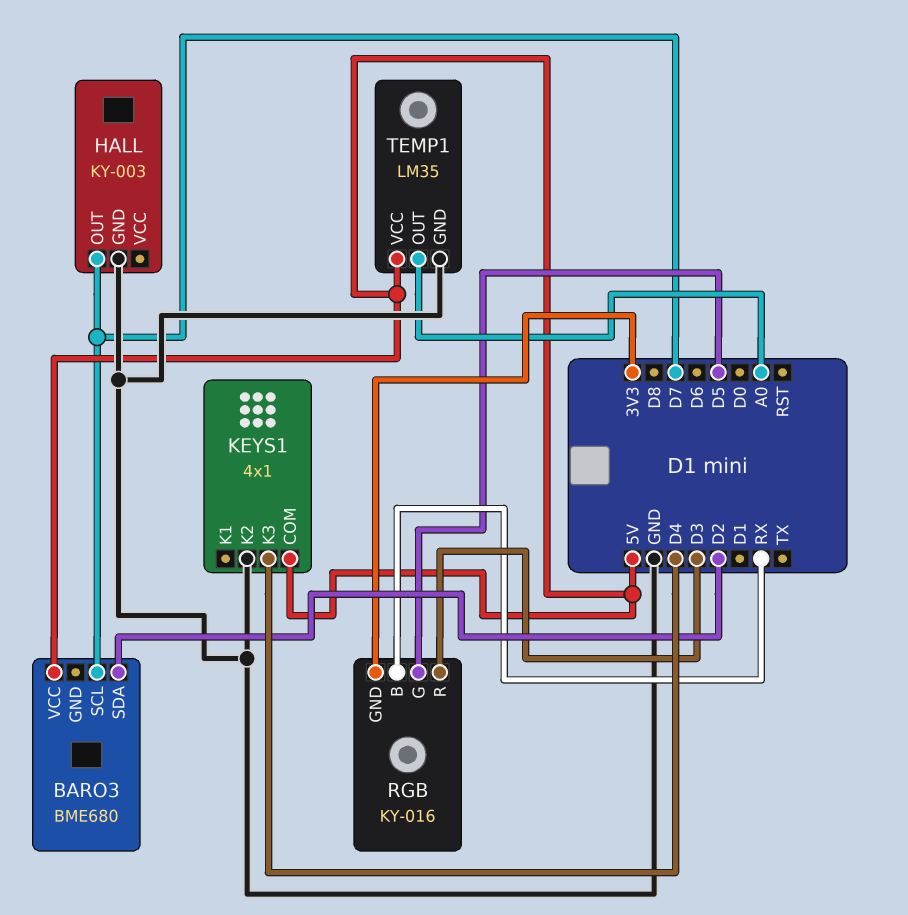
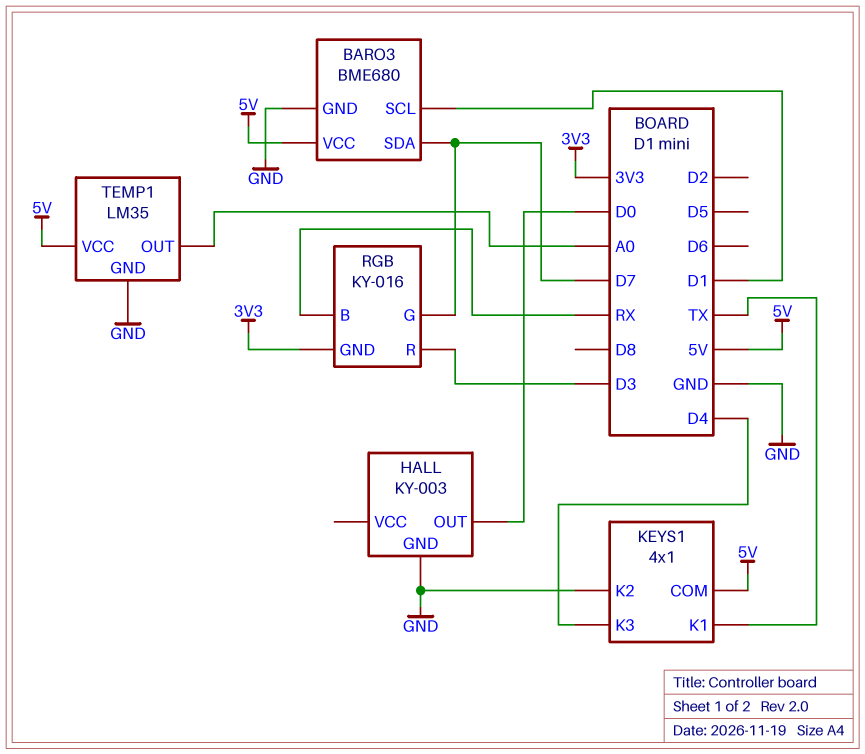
BARO3 pin GND: none -> GND
BARO3 pin SCL: D7 -> D1
BARO3 pin SDA: D2 -> D7
HALL pin OUT: D7 -> D0
KEYS1 pin K1: none -> TX
RGB pin G: D5 -> D7

